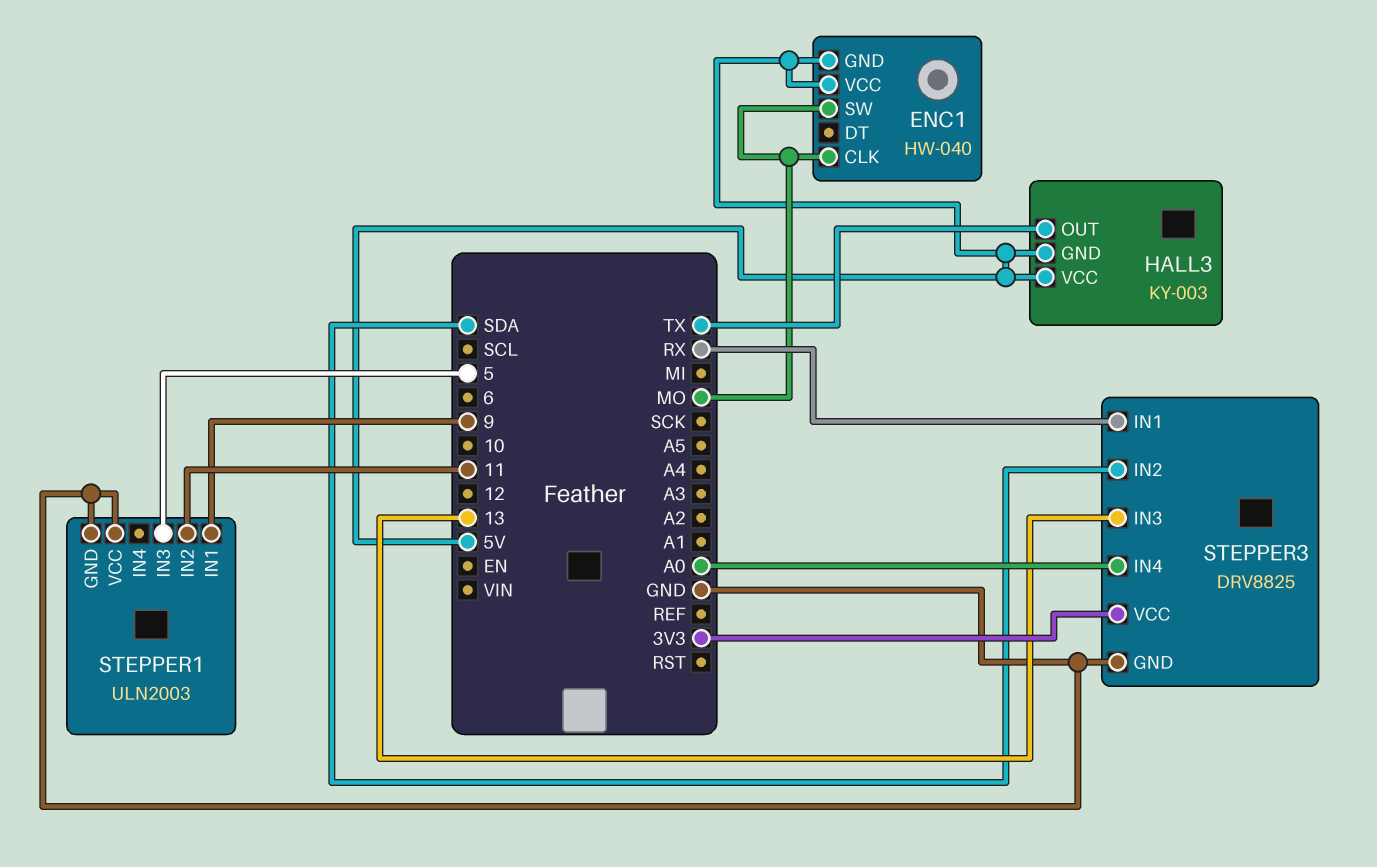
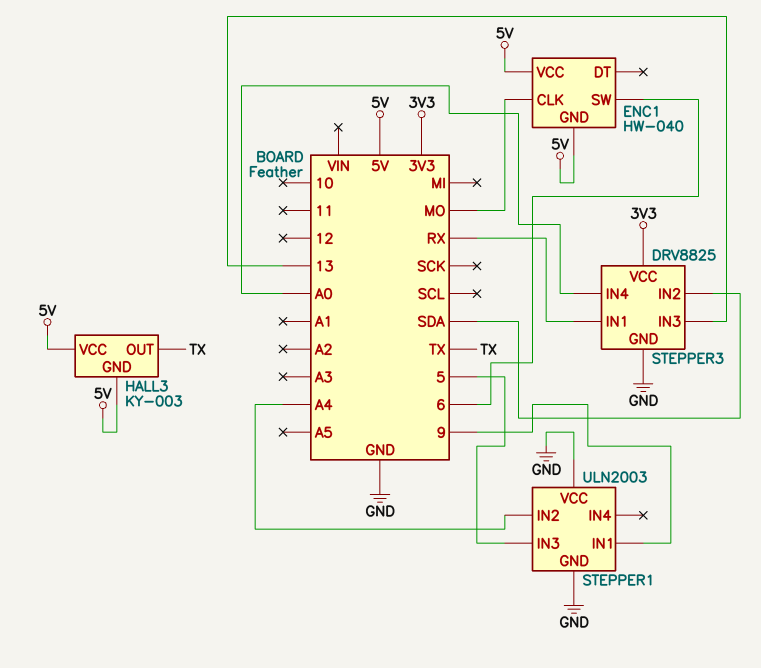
ENC1 pin SW: MO -> 6
STEPPER1 pin IN2: 11 -> A4

